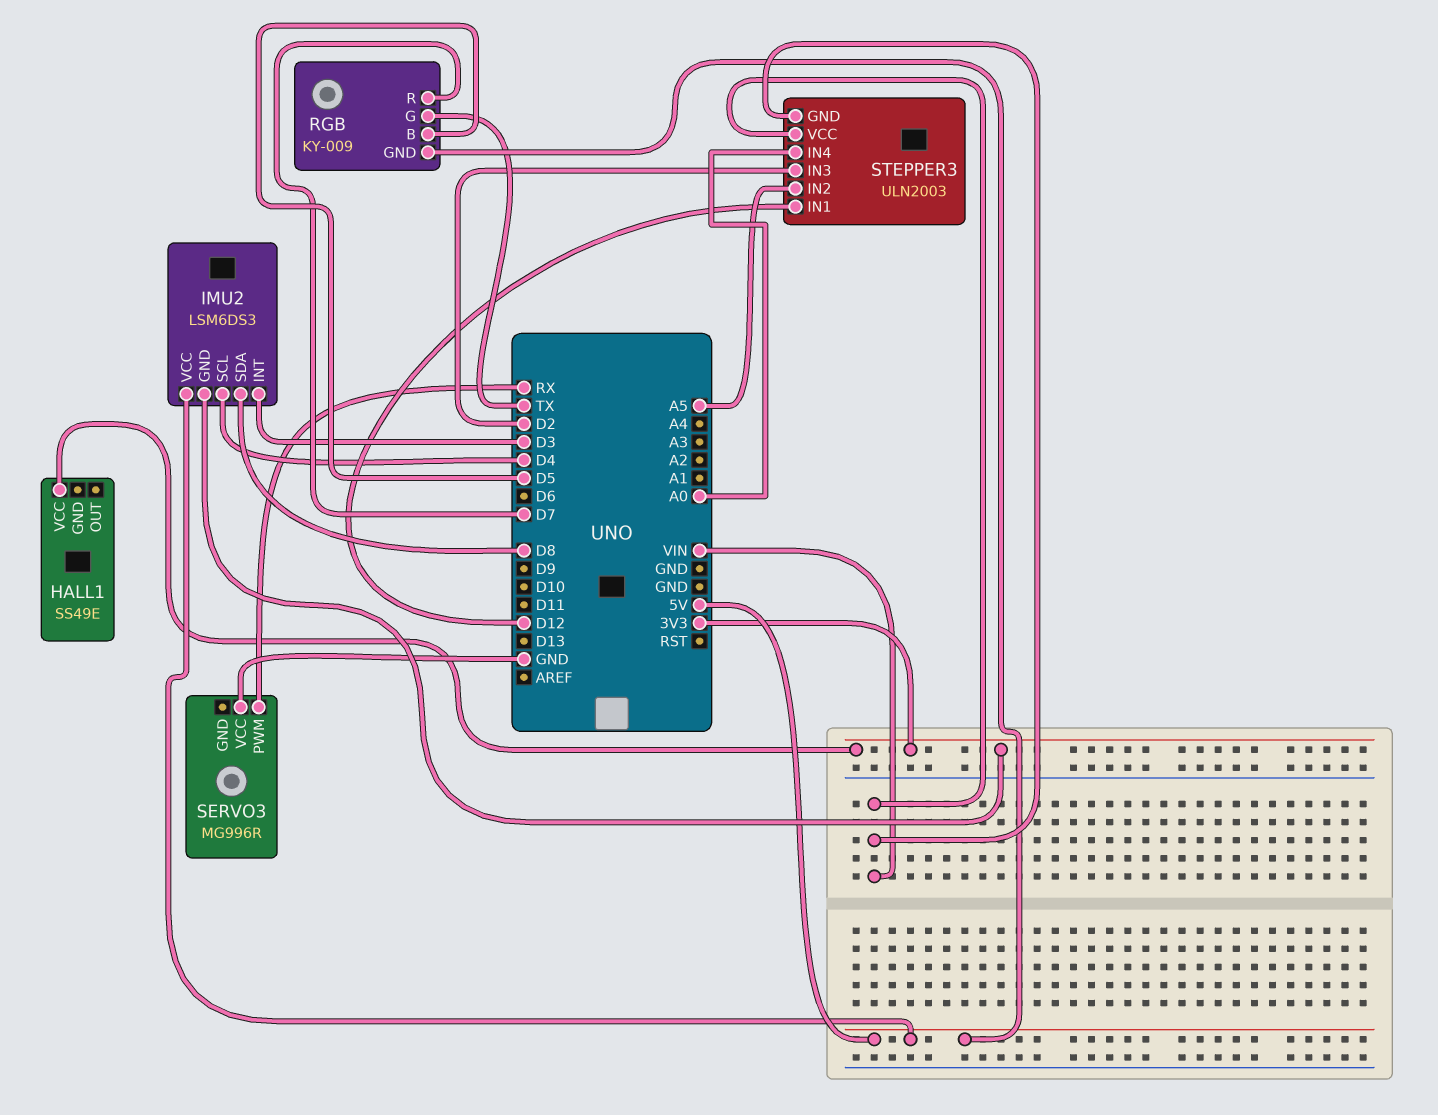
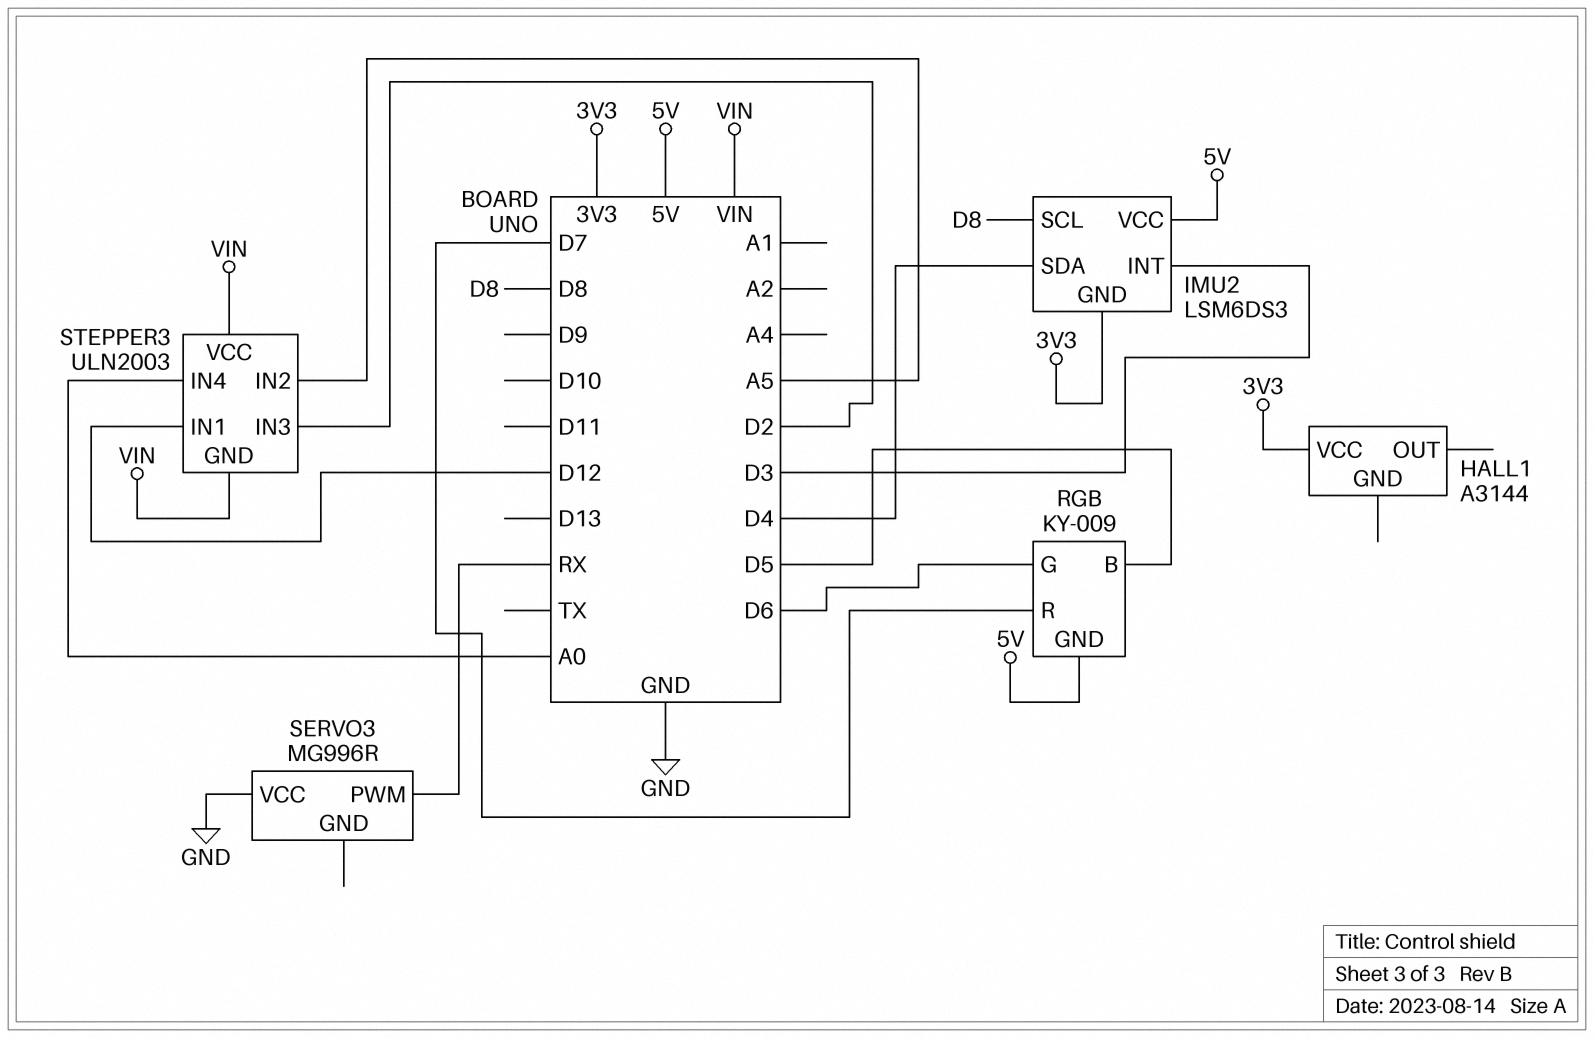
HALL1: SS49E -> A3144
IMU2 pin SCL: D4 -> D8
IMU2 pin SDA: D8 -> D4
RGB pin G: TX -> D6

